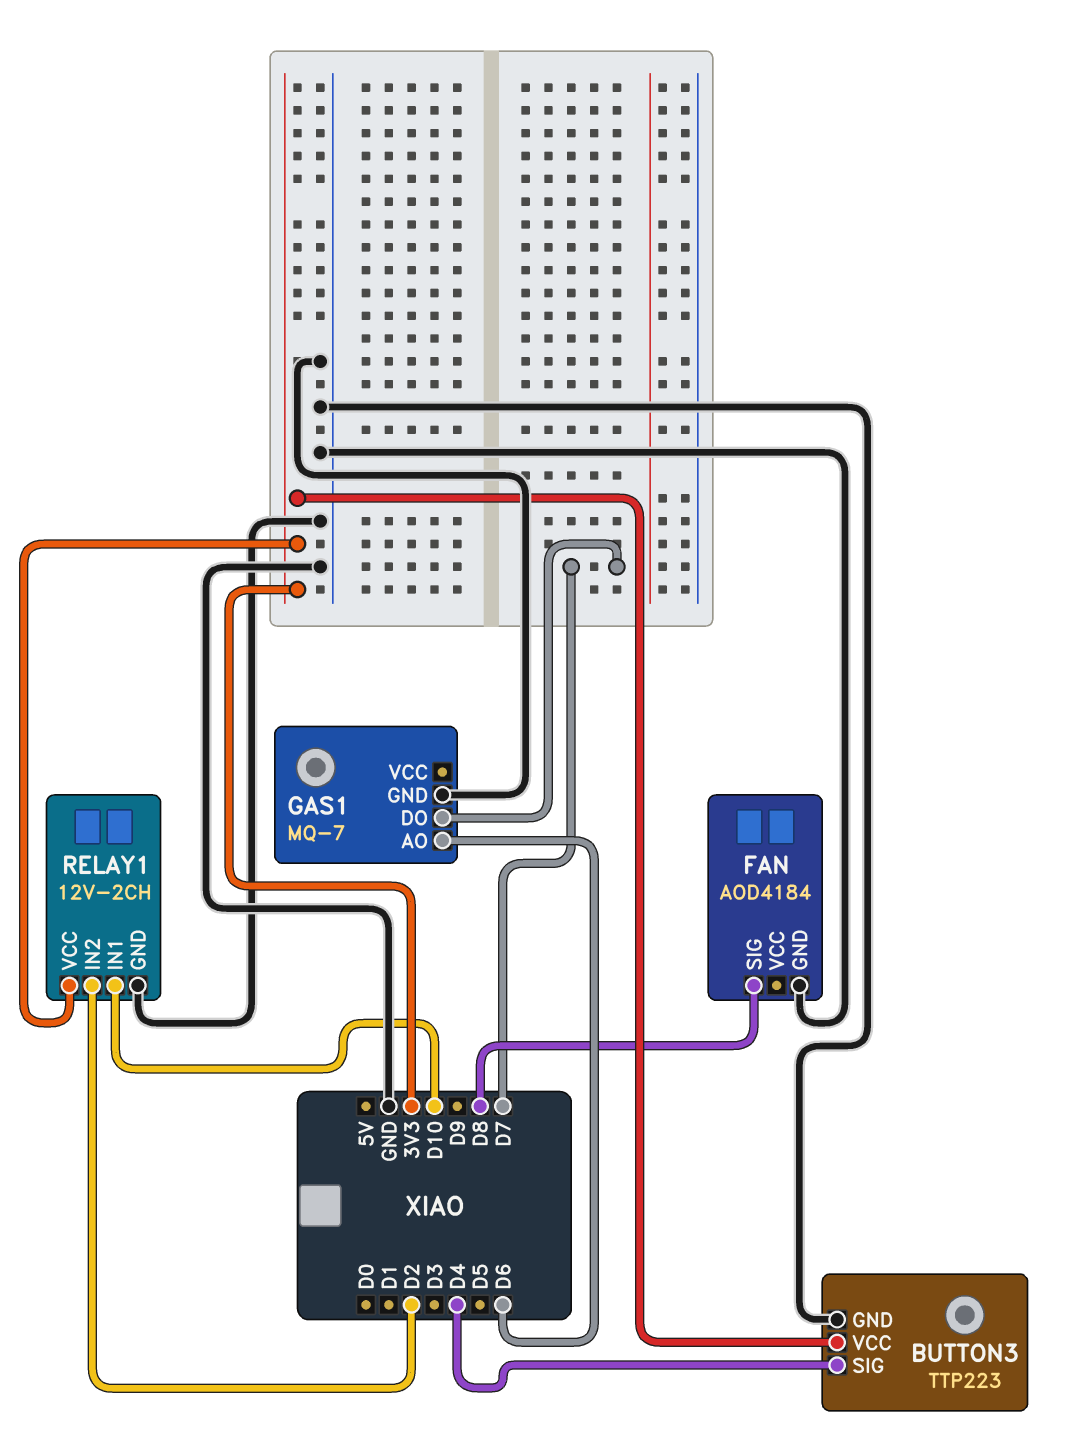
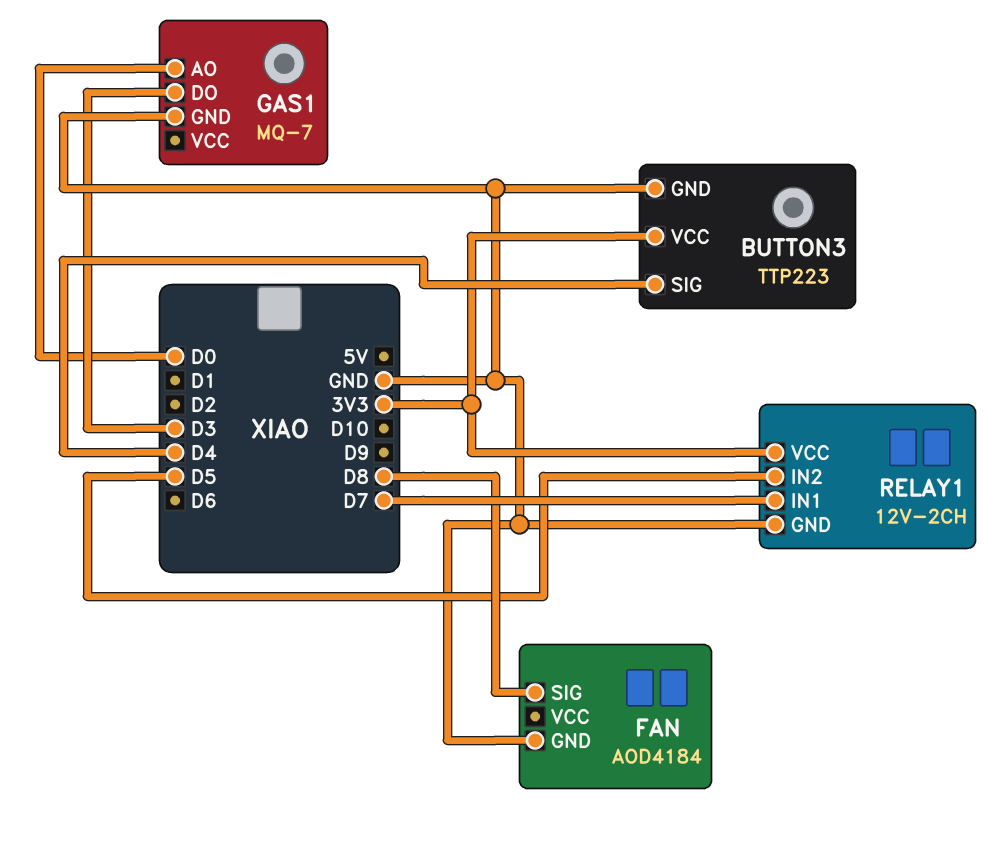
GAS1 pin AO: D6 -> D0
GAS1 pin DO: D7 -> D3
RELAY1 pin IN1: D10 -> D7
RELAY1 pin IN2: D2 -> D5

